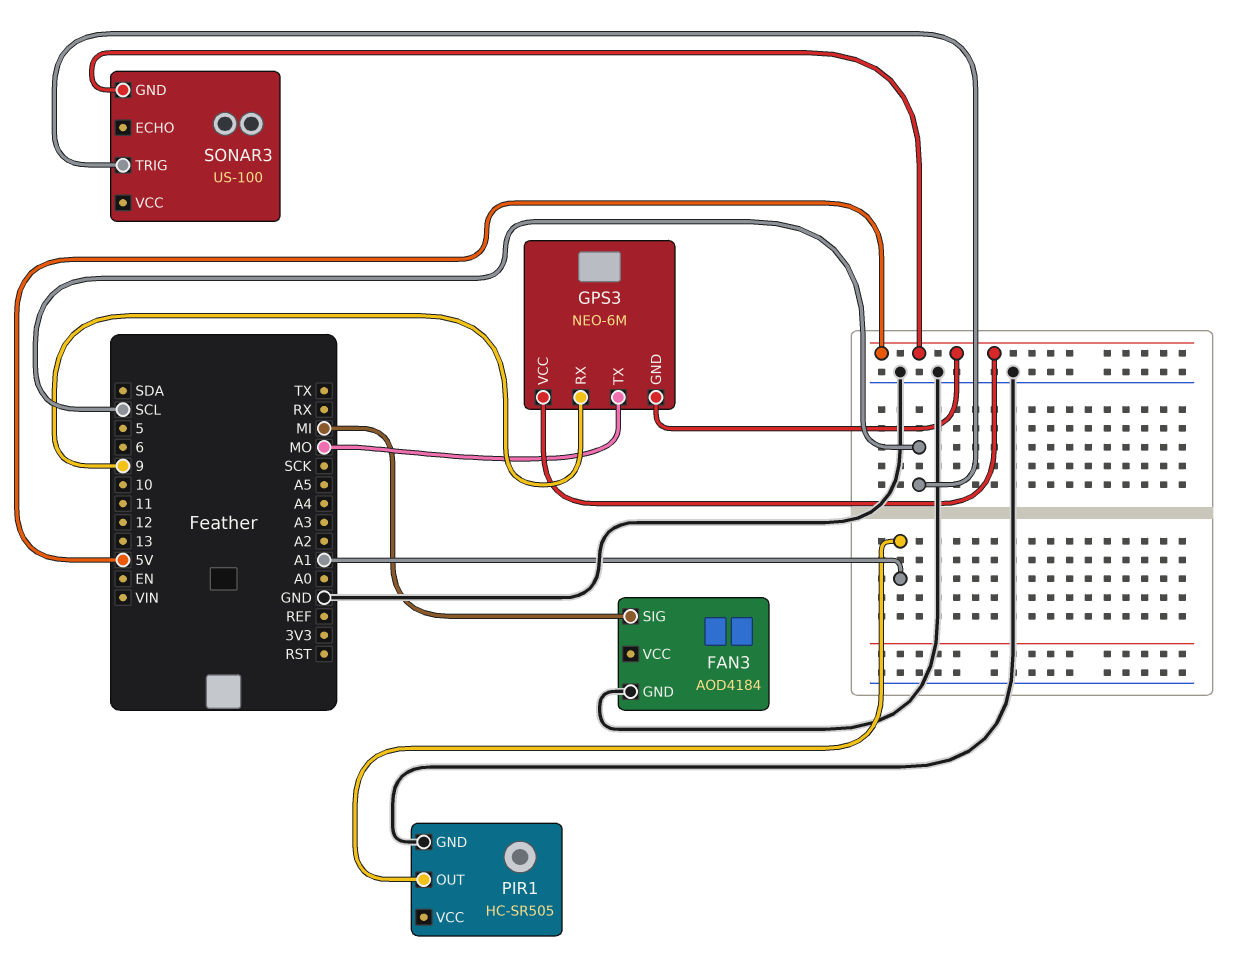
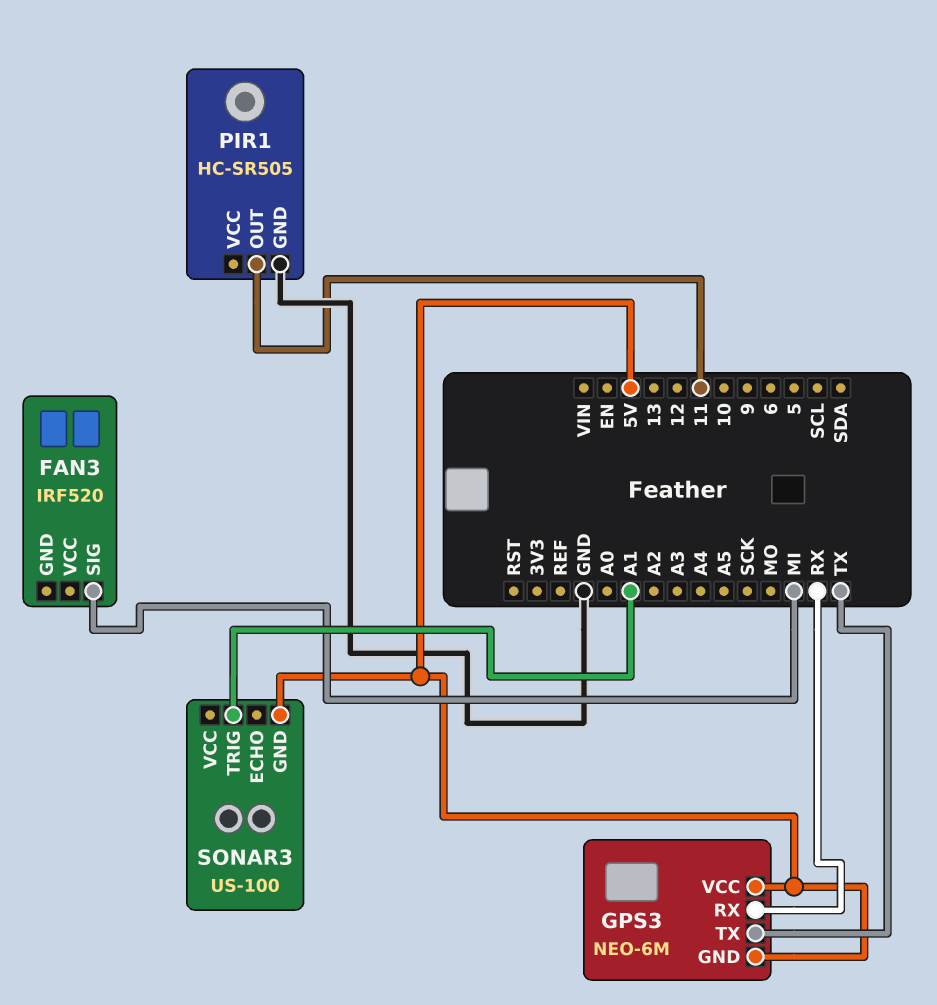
FAN3: AOD4184 -> IRF520
FAN3 pin GND: GND -> none
GPS3 pin RX: 9 -> RX
GPS3 pin TX: MO -> TX
PIR1 pin OUT: A1 -> 11
SONAR3 pin TRIG: SCL -> A1

